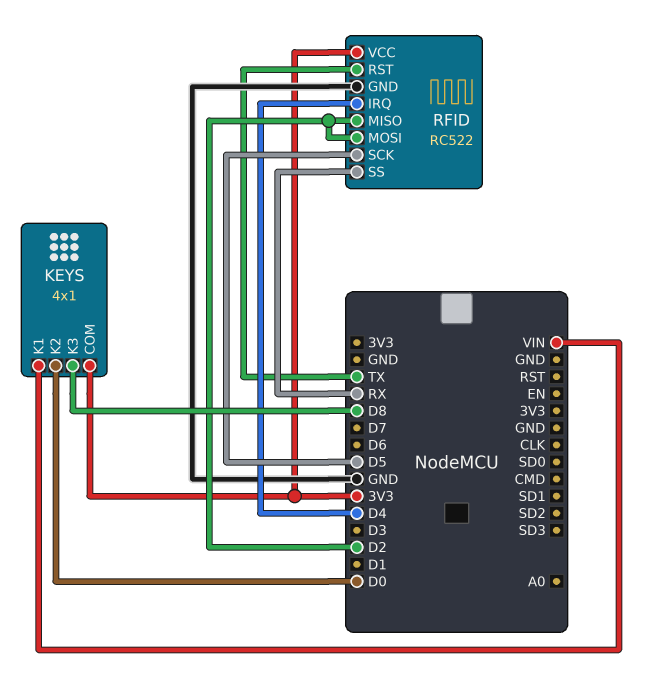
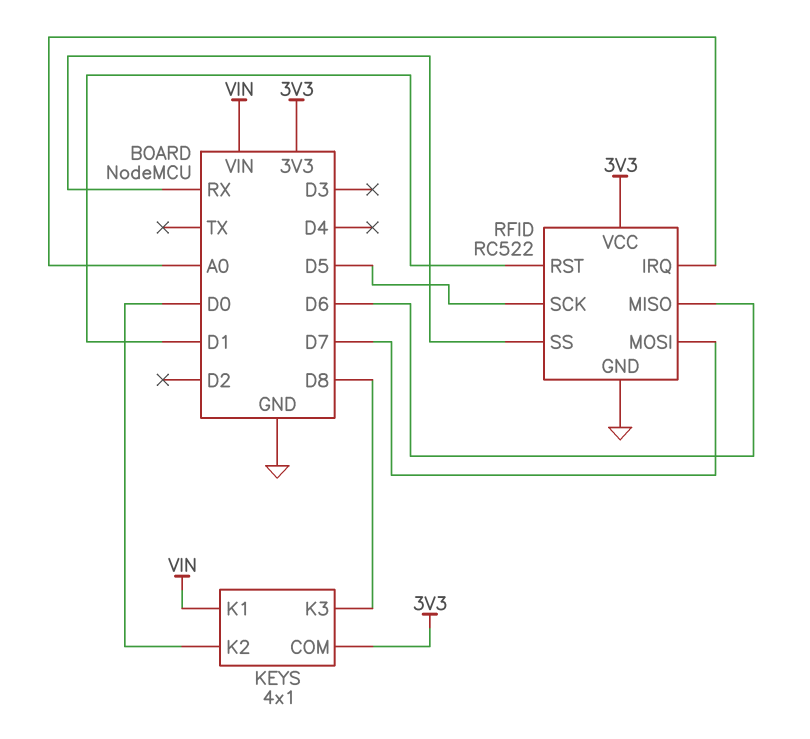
RFID pin IRQ: D4 -> A0
RFID pin MISO: D2 -> D6
RFID pin MOSI: D2 -> D7
RFID pin RST: TX -> D1

